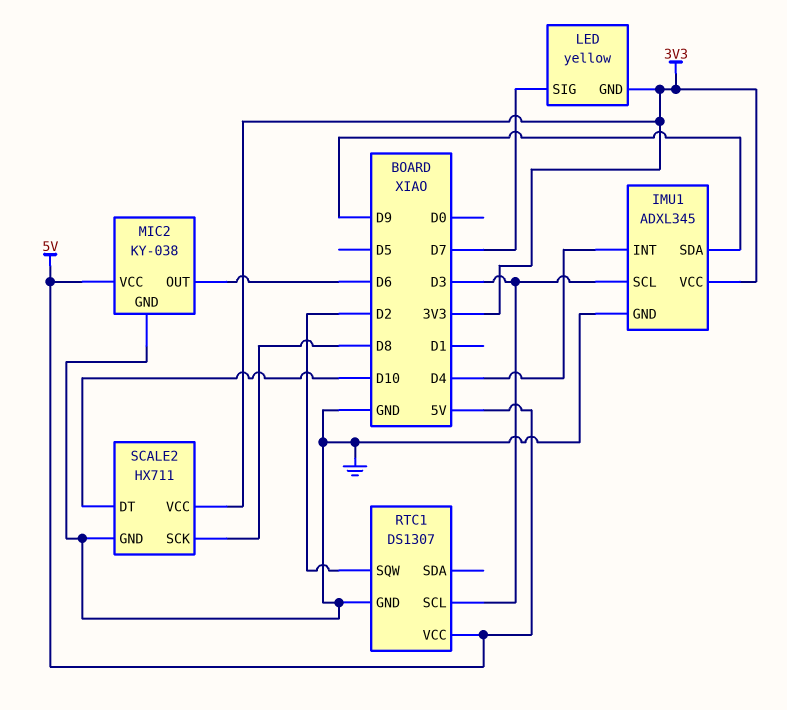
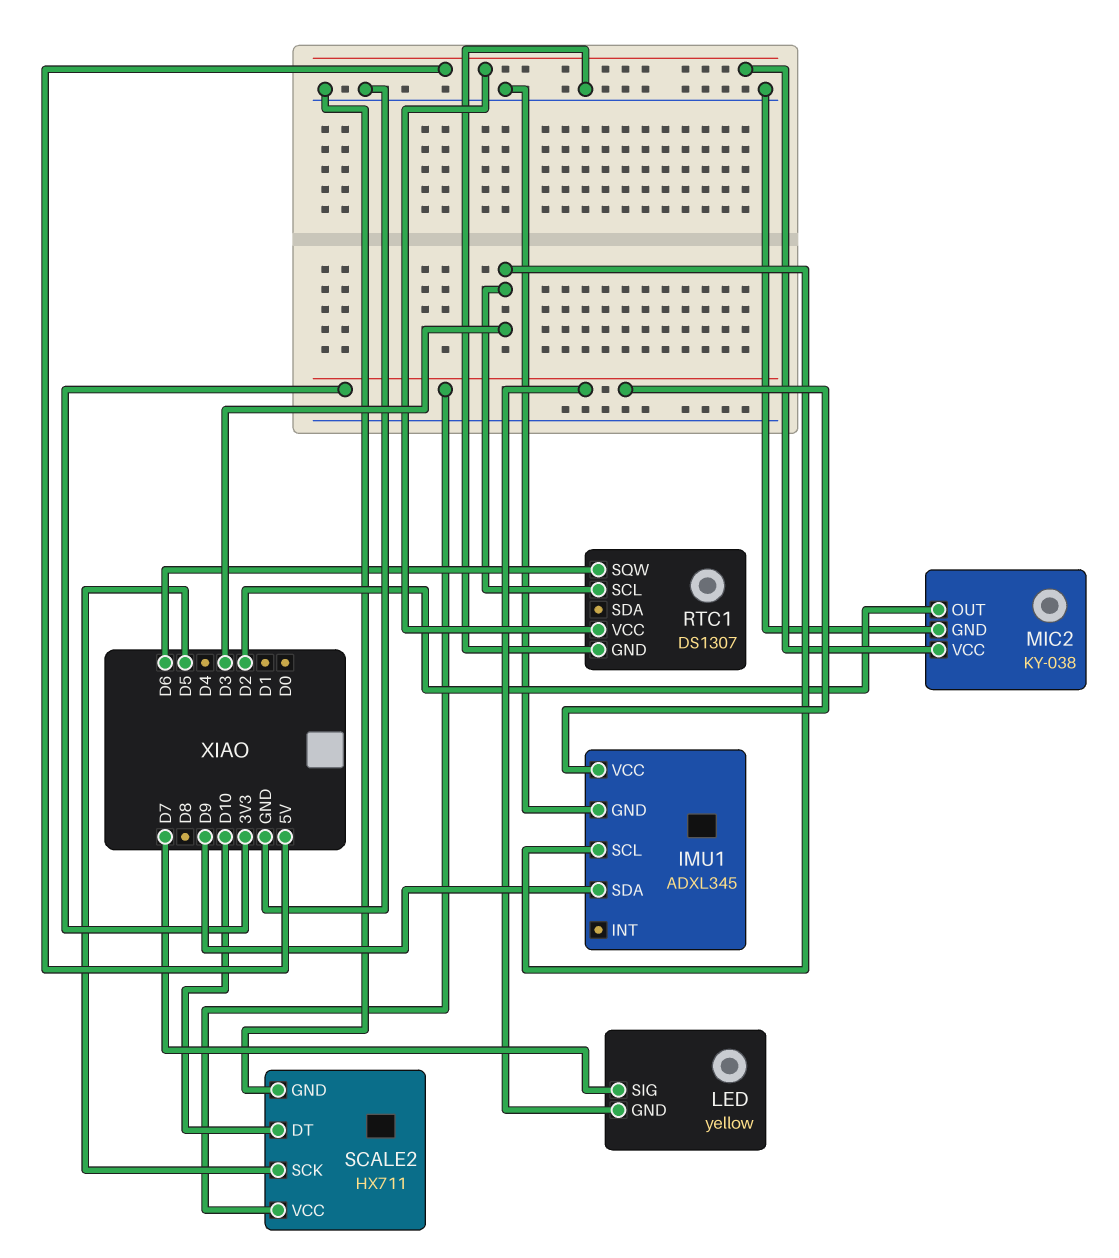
IMU1 pin INT: D4 -> none
MIC2 pin OUT: D6 -> D2
RTC1 pin SQW: D2 -> D6
SCALE2 pin SCK: D8 -> D5

